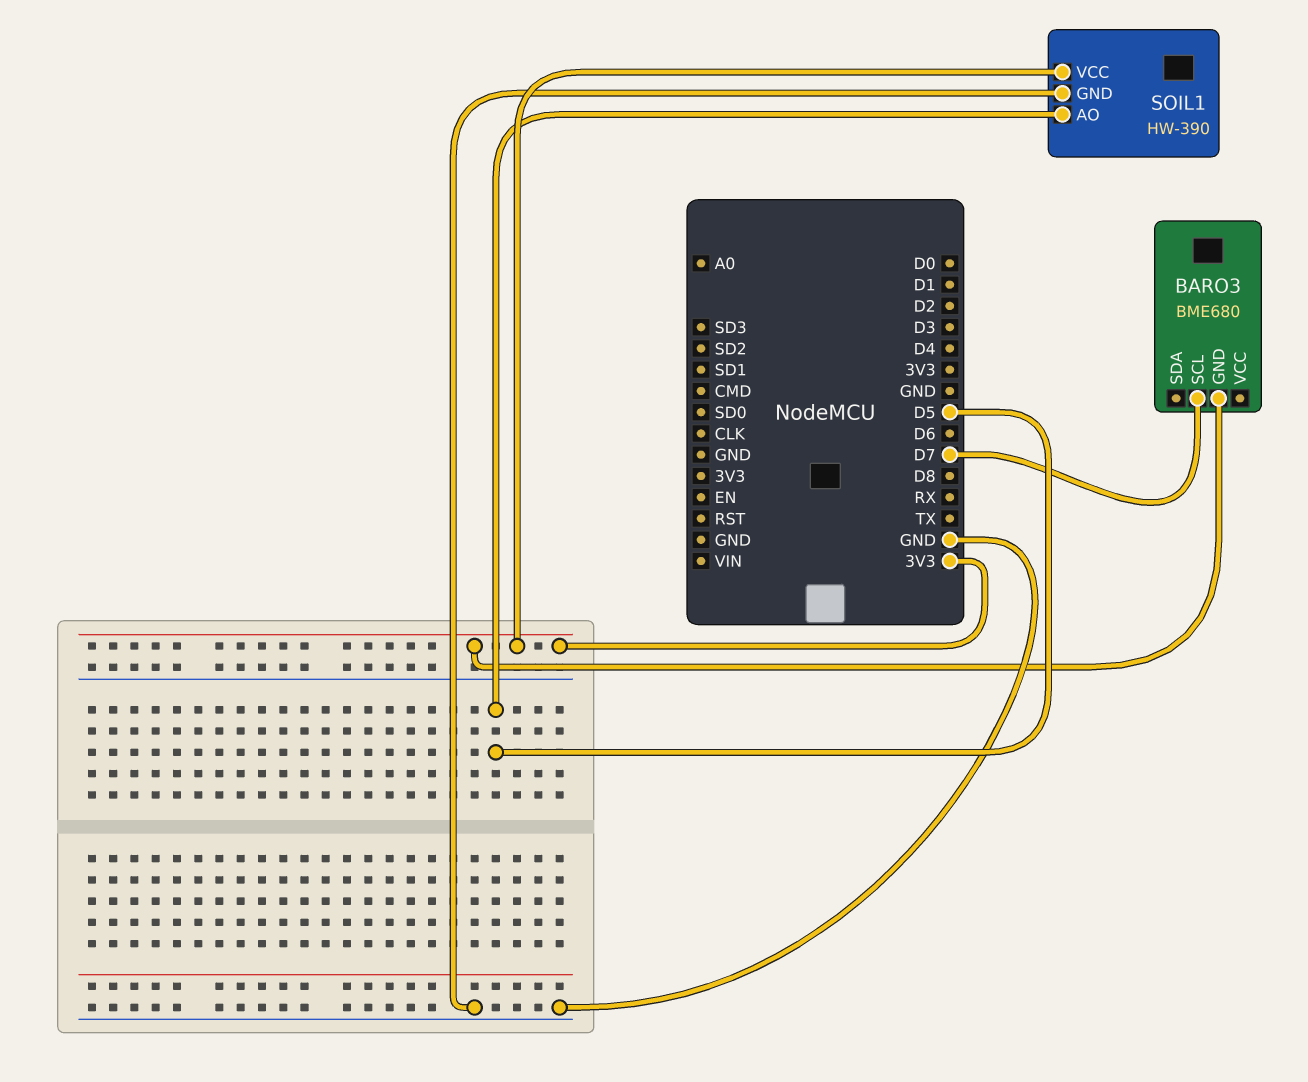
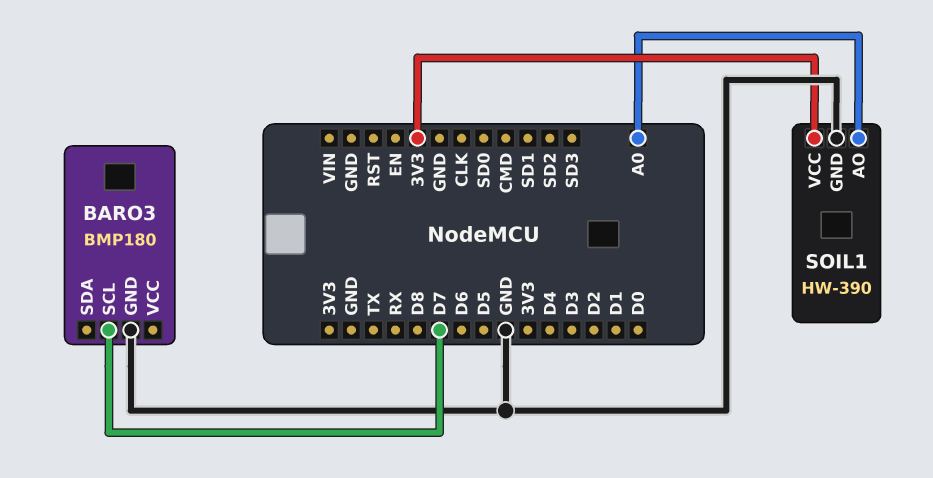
BARO3: BME680 -> BMP180
BARO3 pin GND: 3V3 -> GND
SOIL1 pin AO: D5 -> A0

